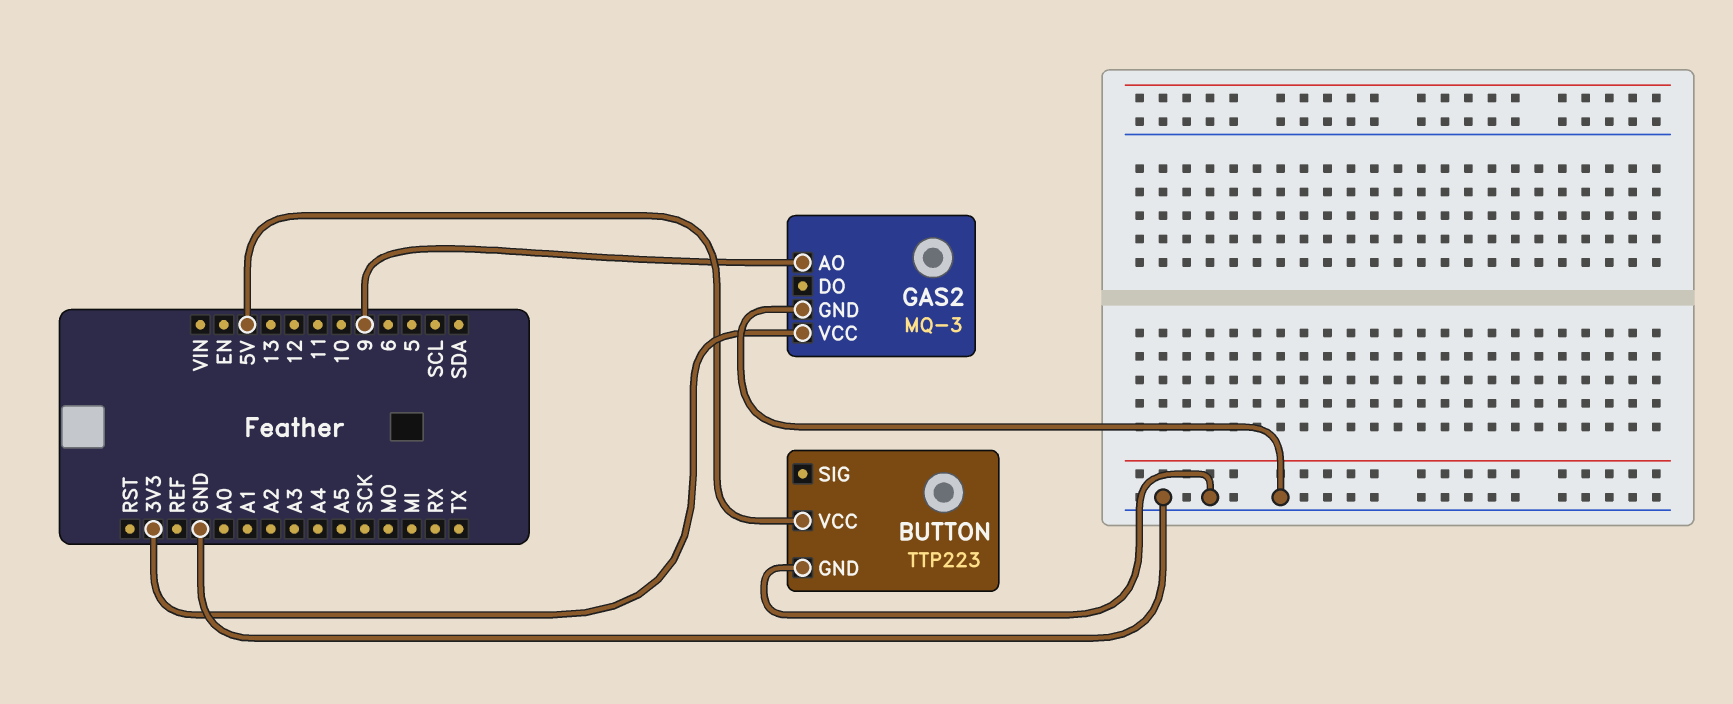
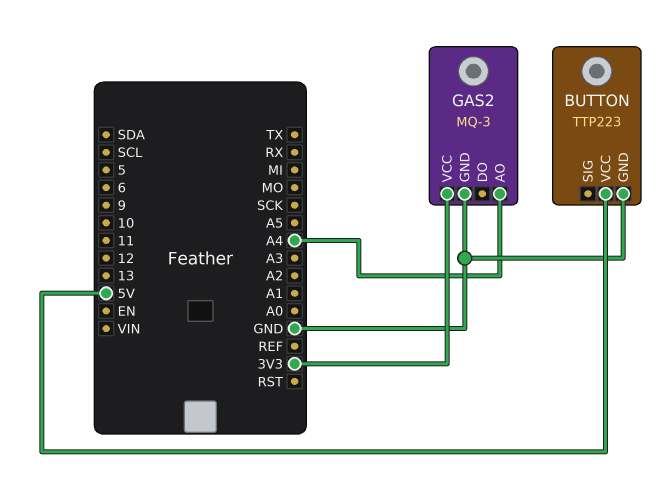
GAS2 pin AO: 9 -> A4

